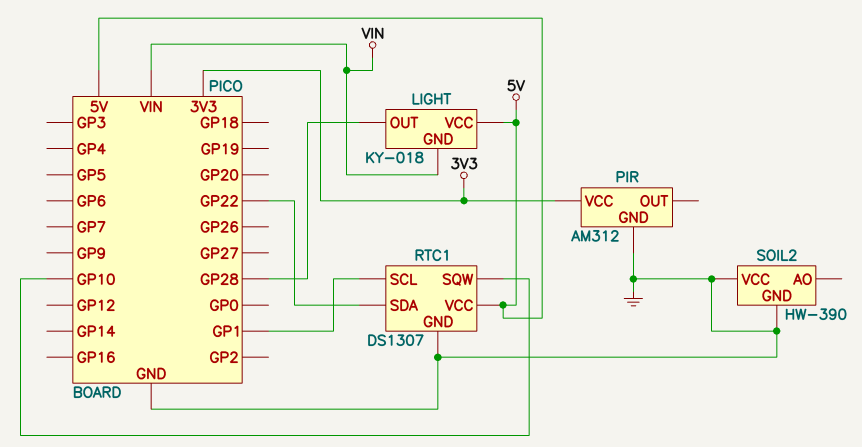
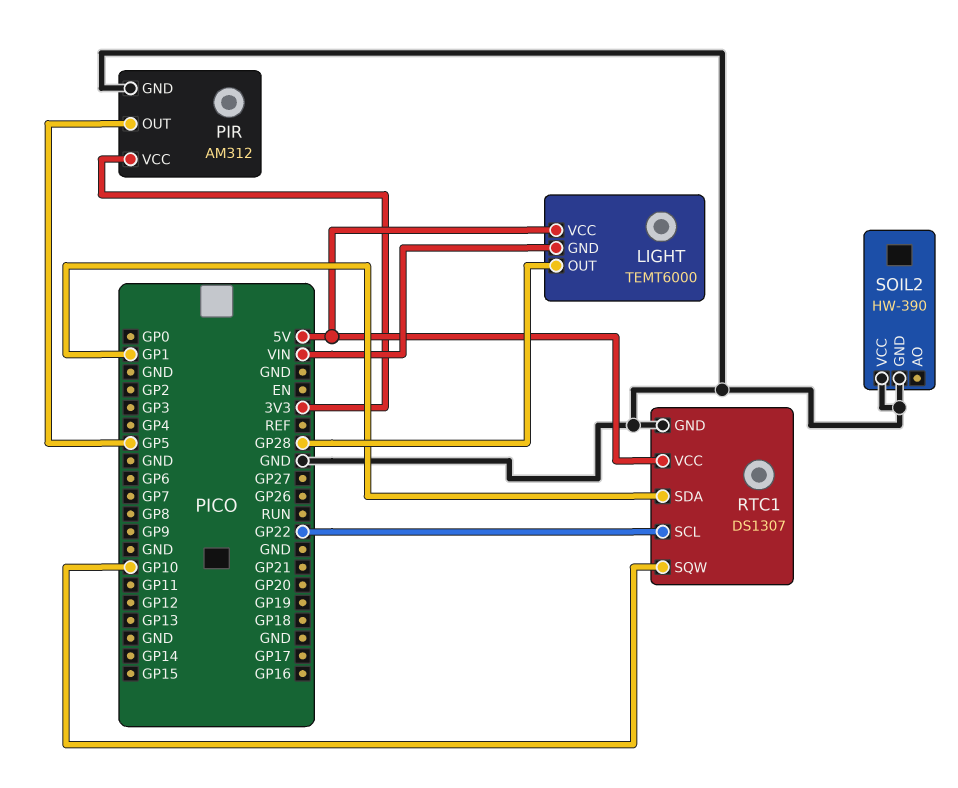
LIGHT: KY-018 -> TEMT6000
PIR pin OUT: none -> GP5
RTC1 pin SCL: GP1 -> GP22
RTC1 pin SDA: GP22 -> GP1

